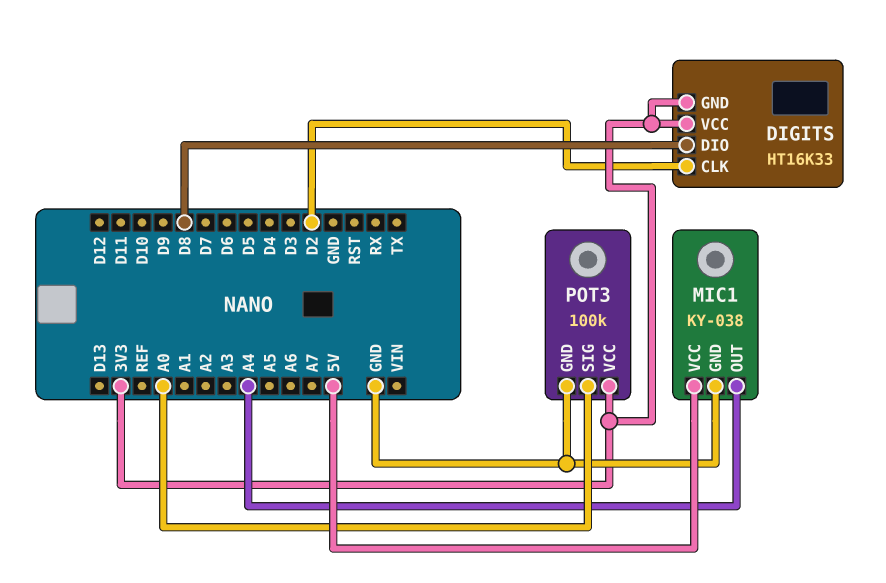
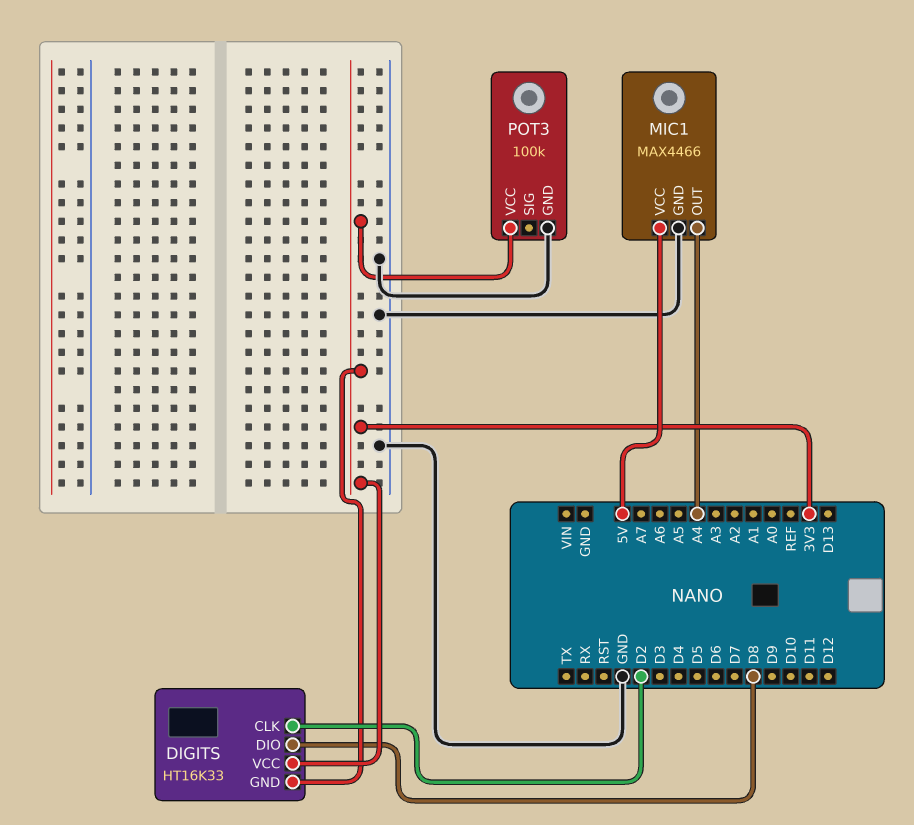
MIC1: KY-038 -> MAX4466
POT3 pin SIG: A0 -> none

